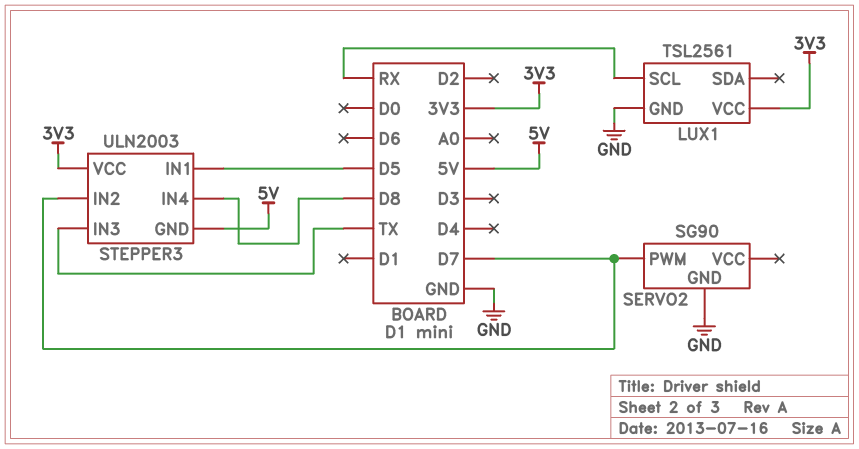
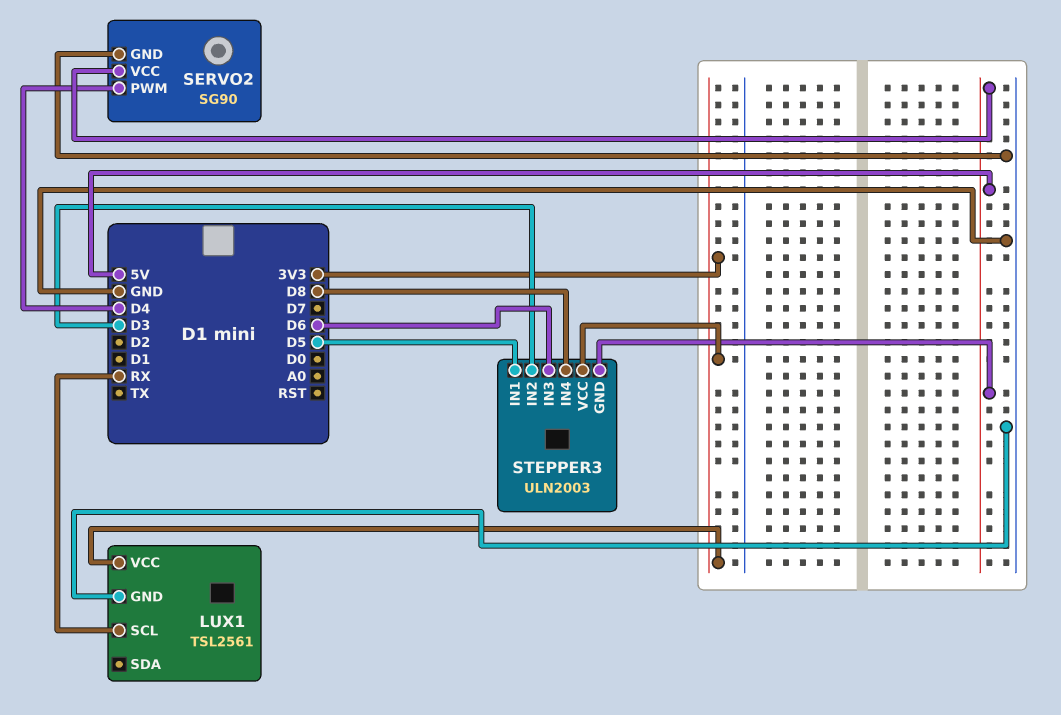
SERVO2 pin PWM: D7 -> D4
SERVO2 pin VCC: none -> 5V
STEPPER3 pin IN2: D7 -> D3
STEPPER3 pin IN3: TX -> D6

